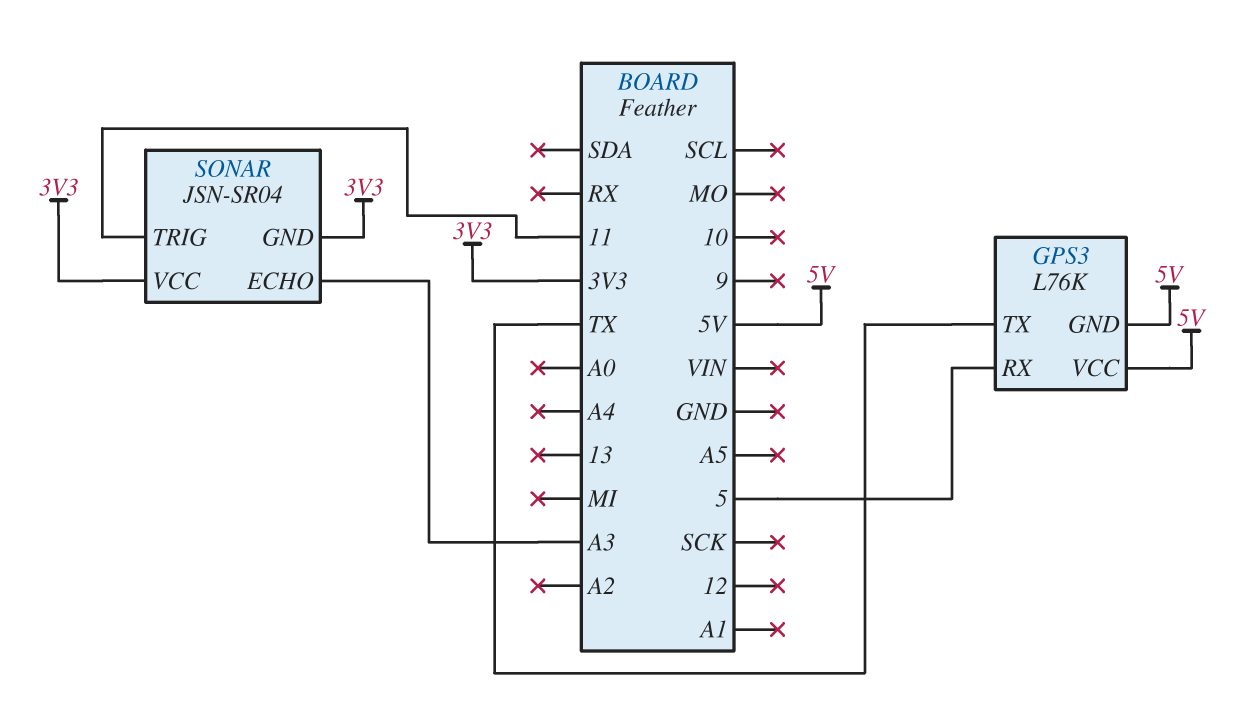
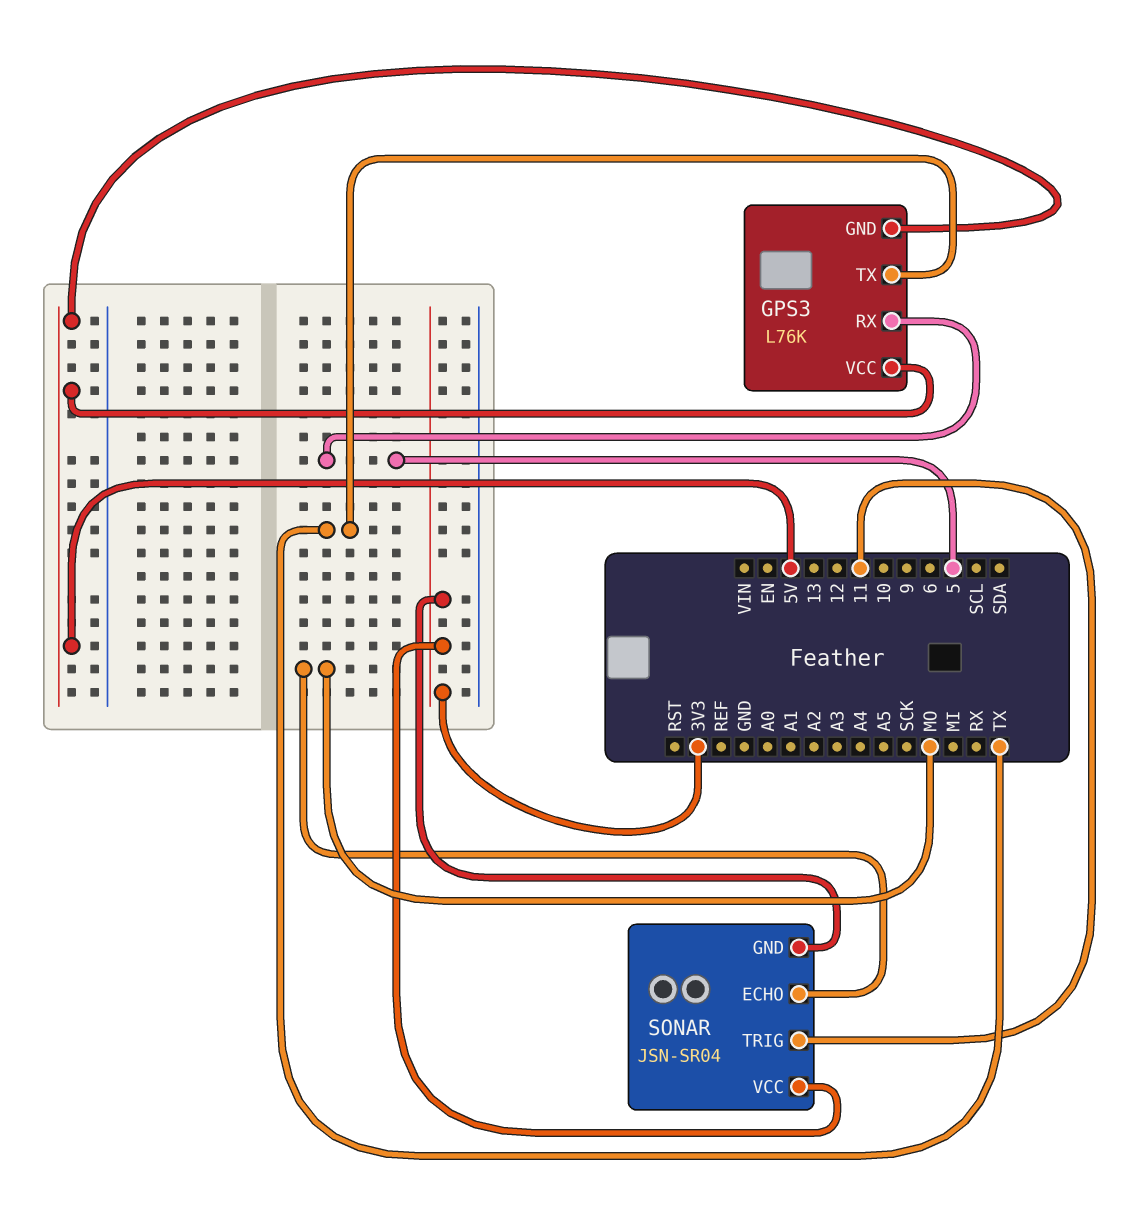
SONAR pin ECHO: A3 -> MO

